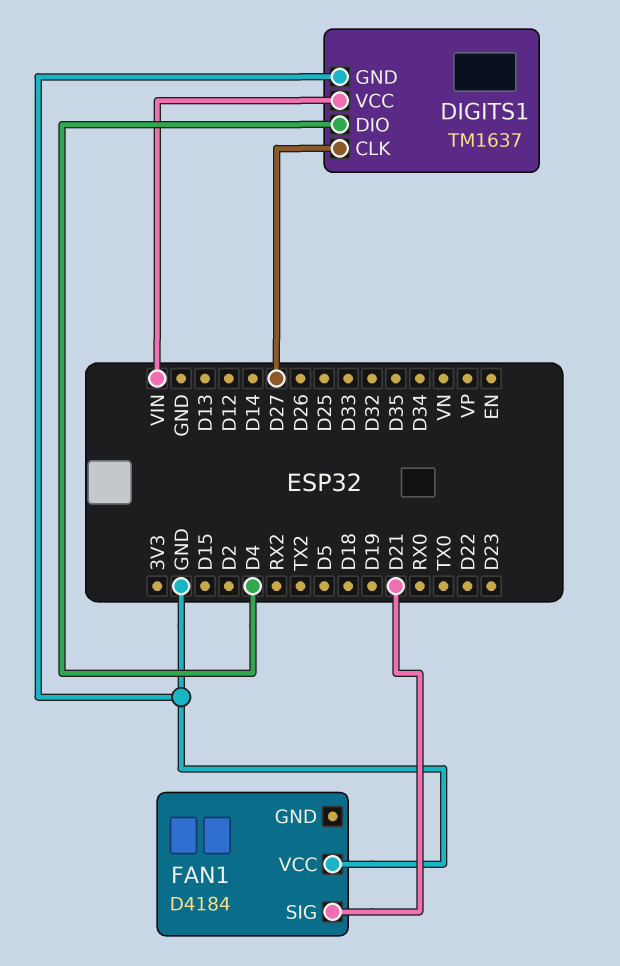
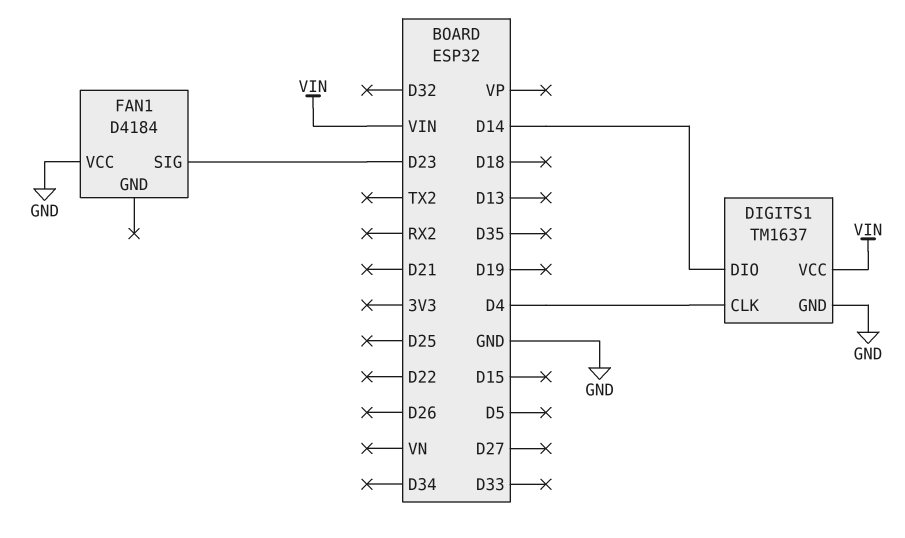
DIGITS1 pin CLK: D27 -> D4
DIGITS1 pin DIO: D4 -> D14
FAN1 pin SIG: D21 -> D23

